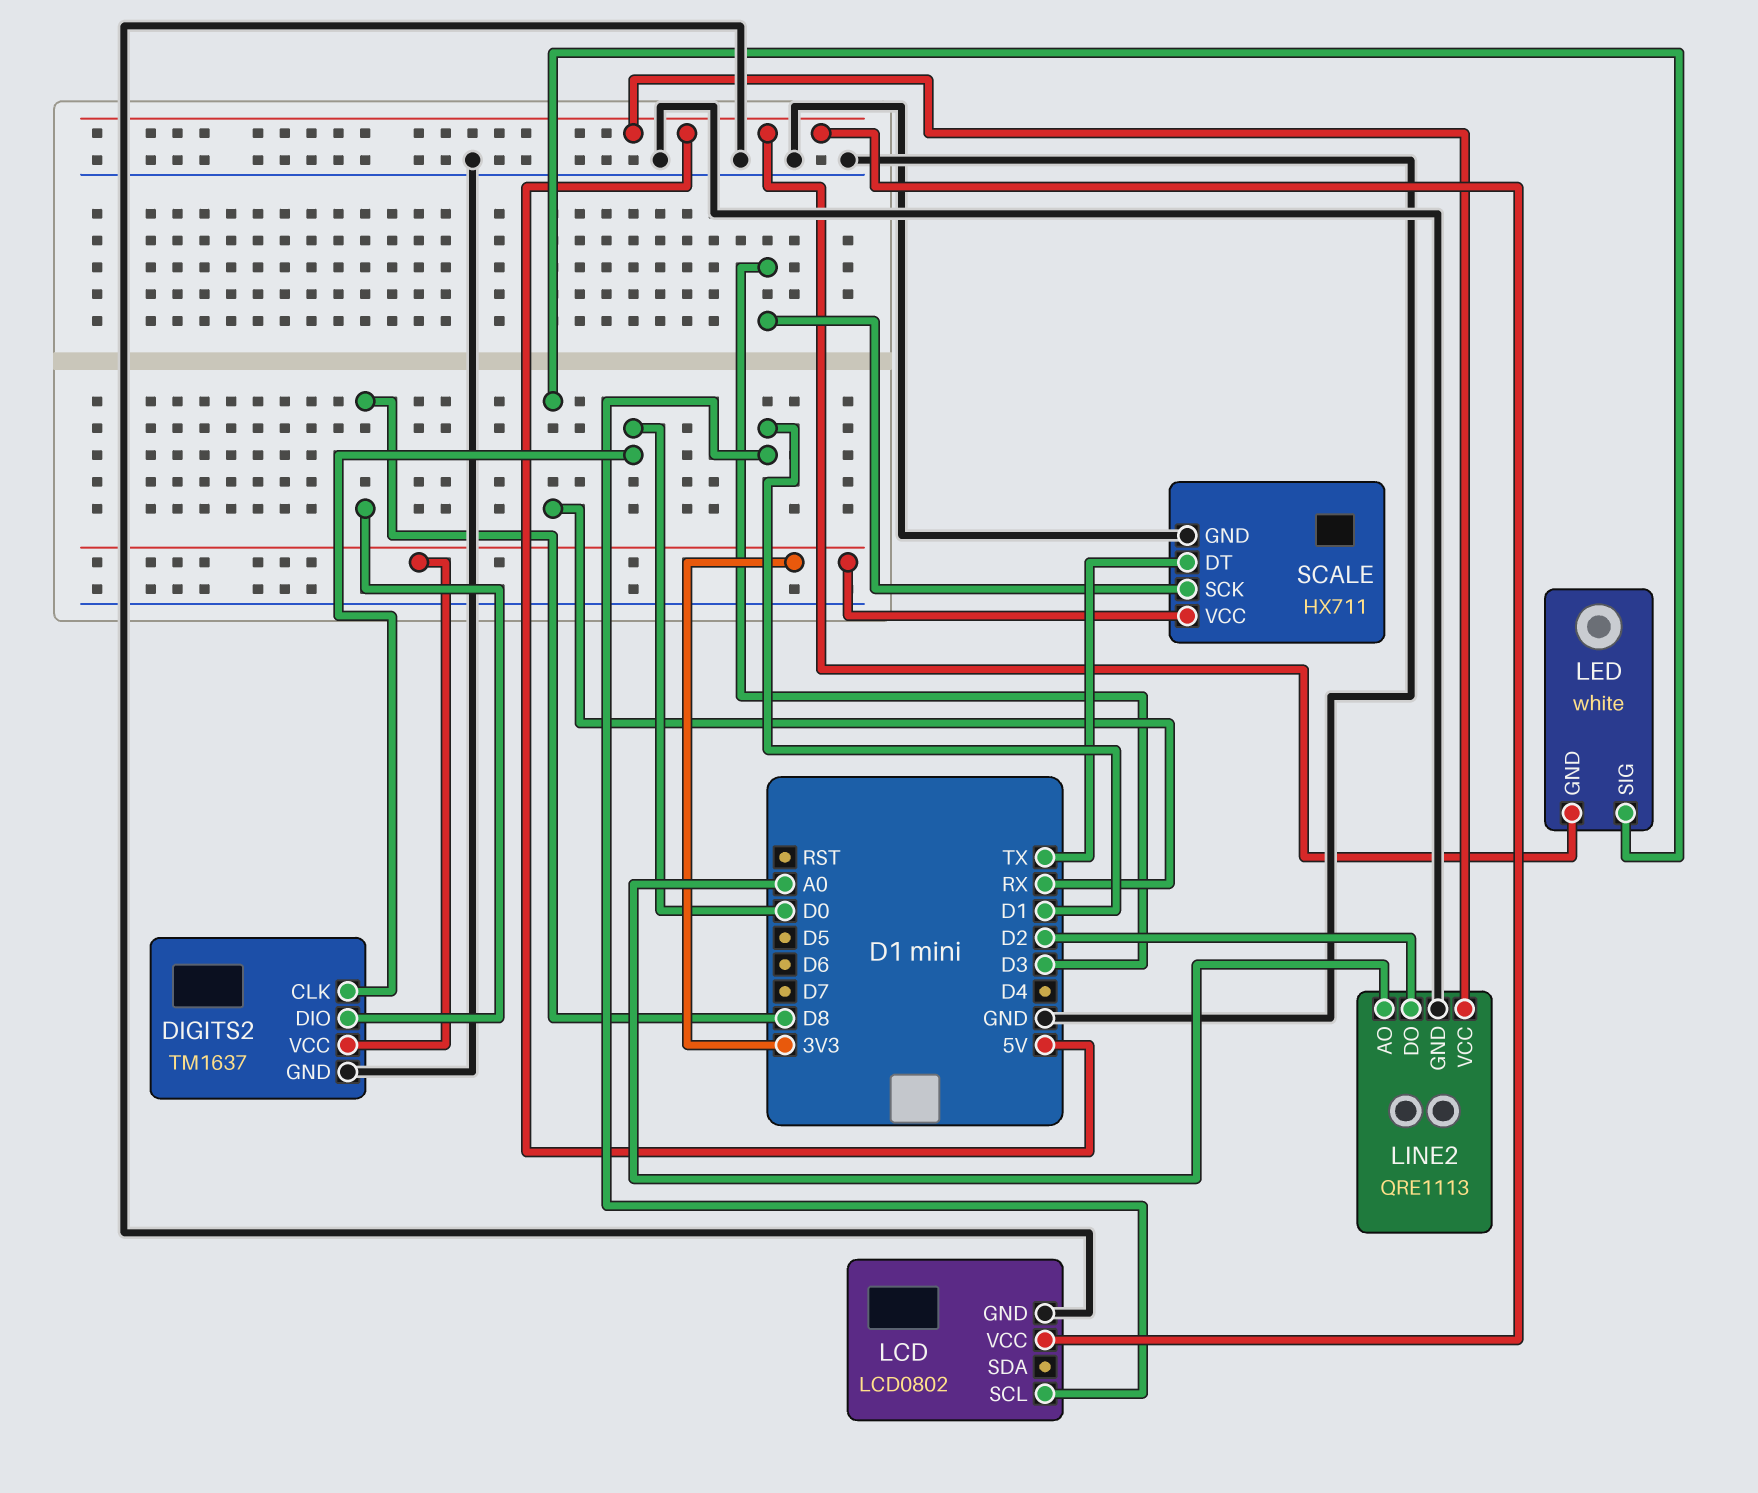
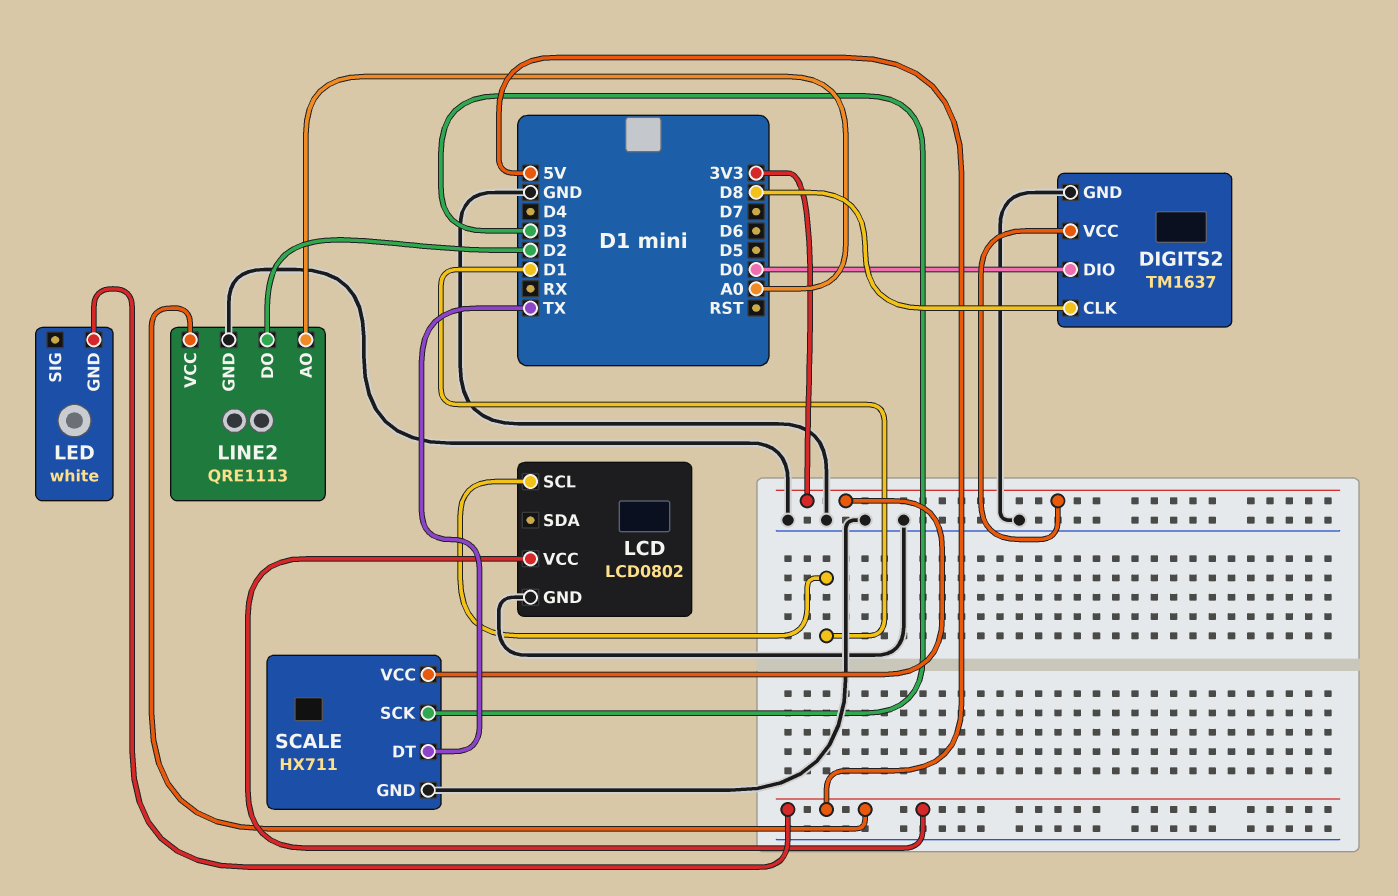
DIGITS2 pin CLK: D0 -> D8
DIGITS2 pin DIO: D8 -> D0
LED pin SIG: RX -> none

